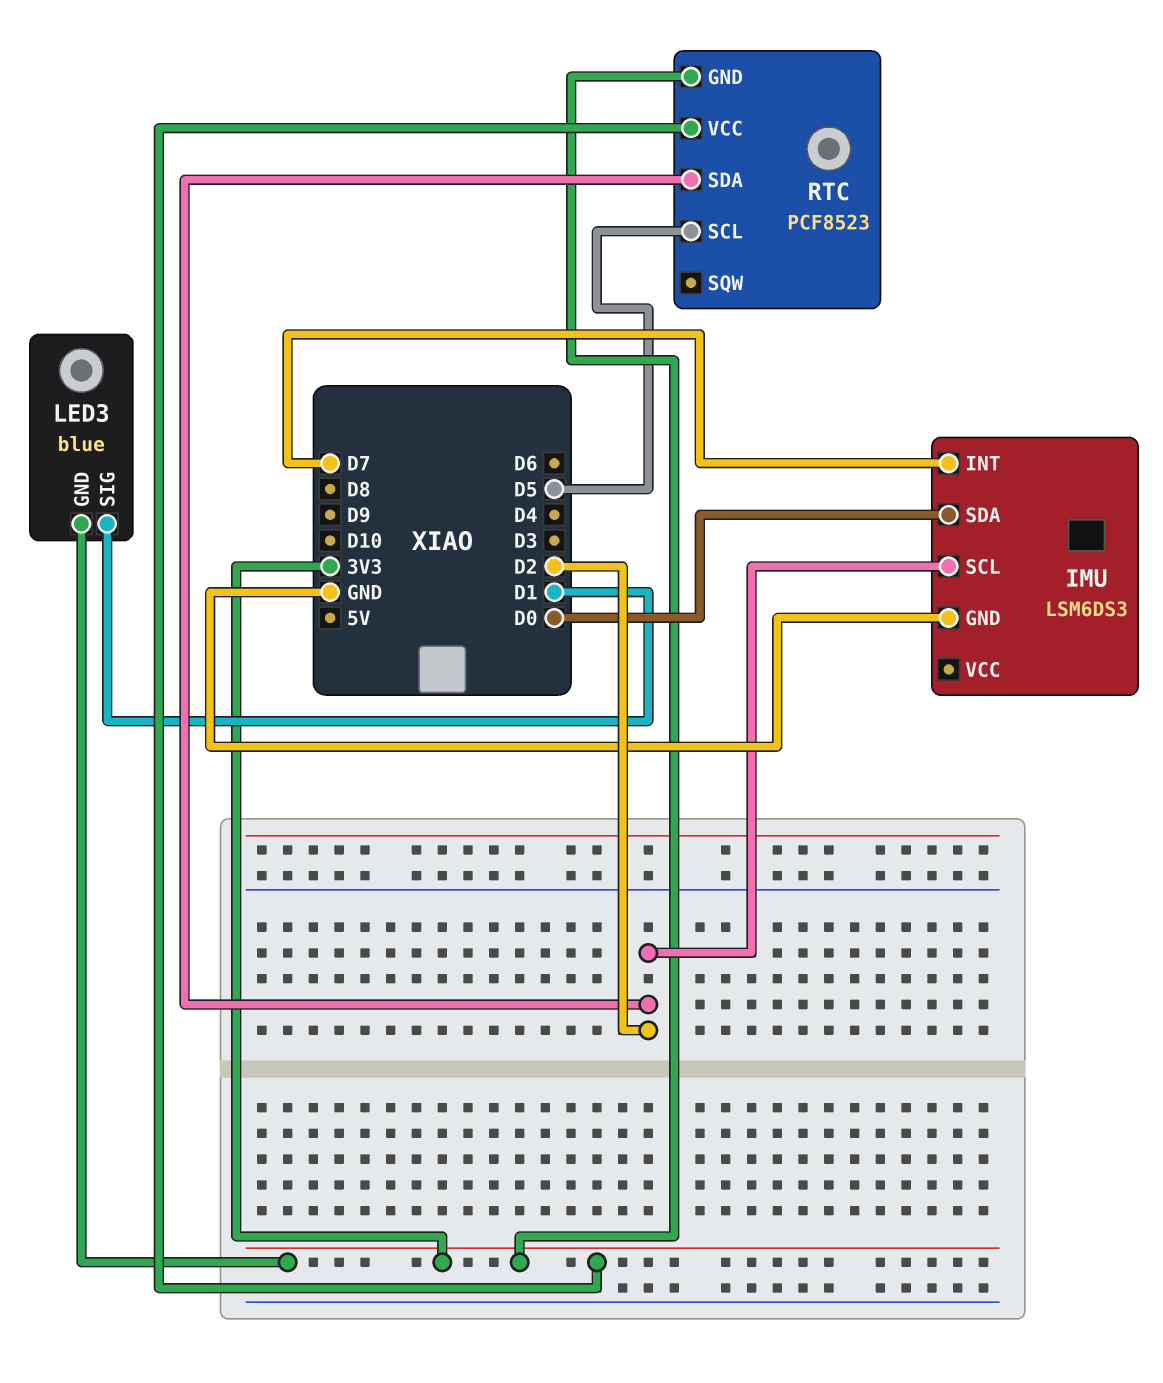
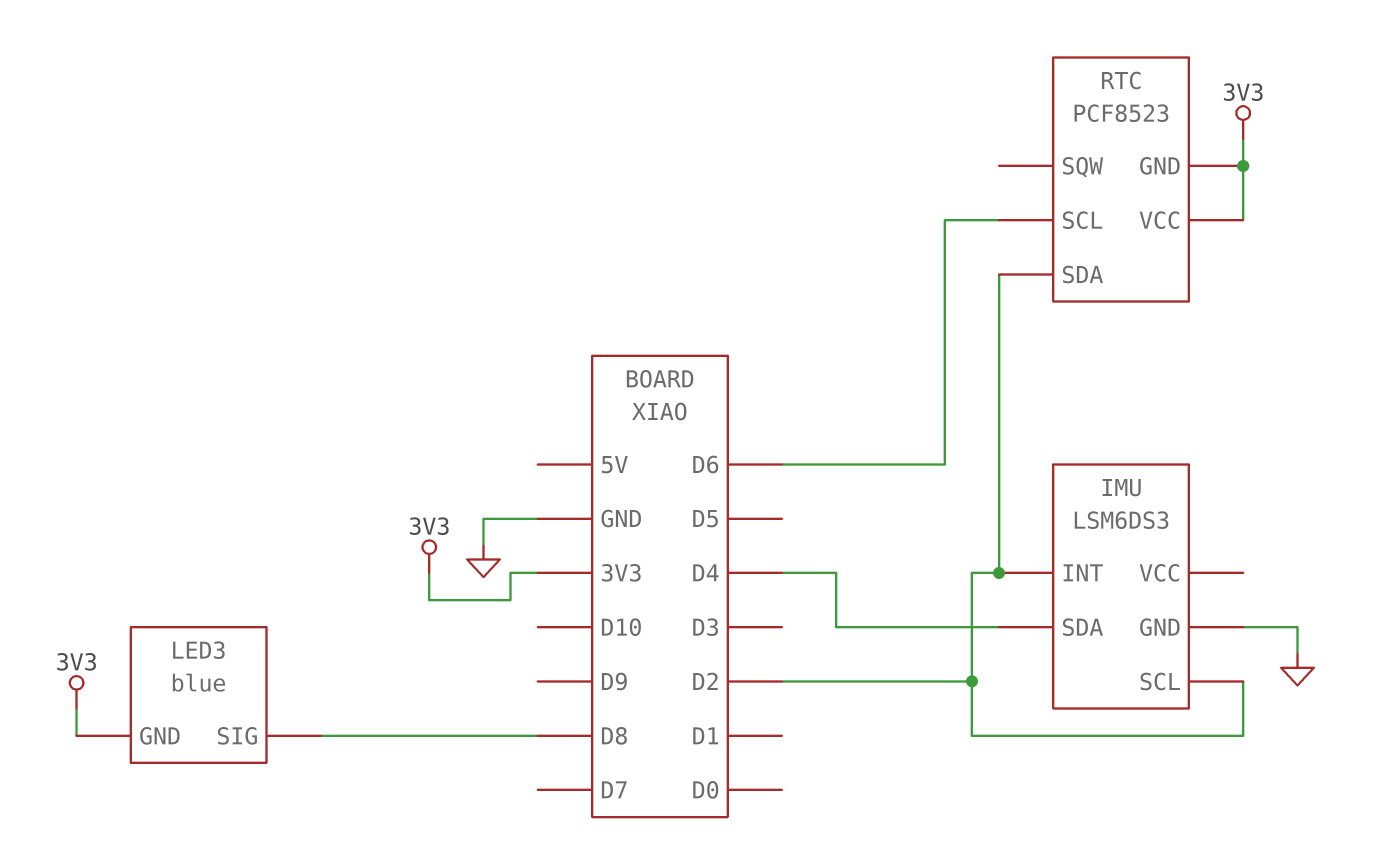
IMU pin INT: D7 -> D2
IMU pin SDA: D0 -> D4
LED3 pin SIG: D1 -> D8
RTC pin SCL: D5 -> D6

